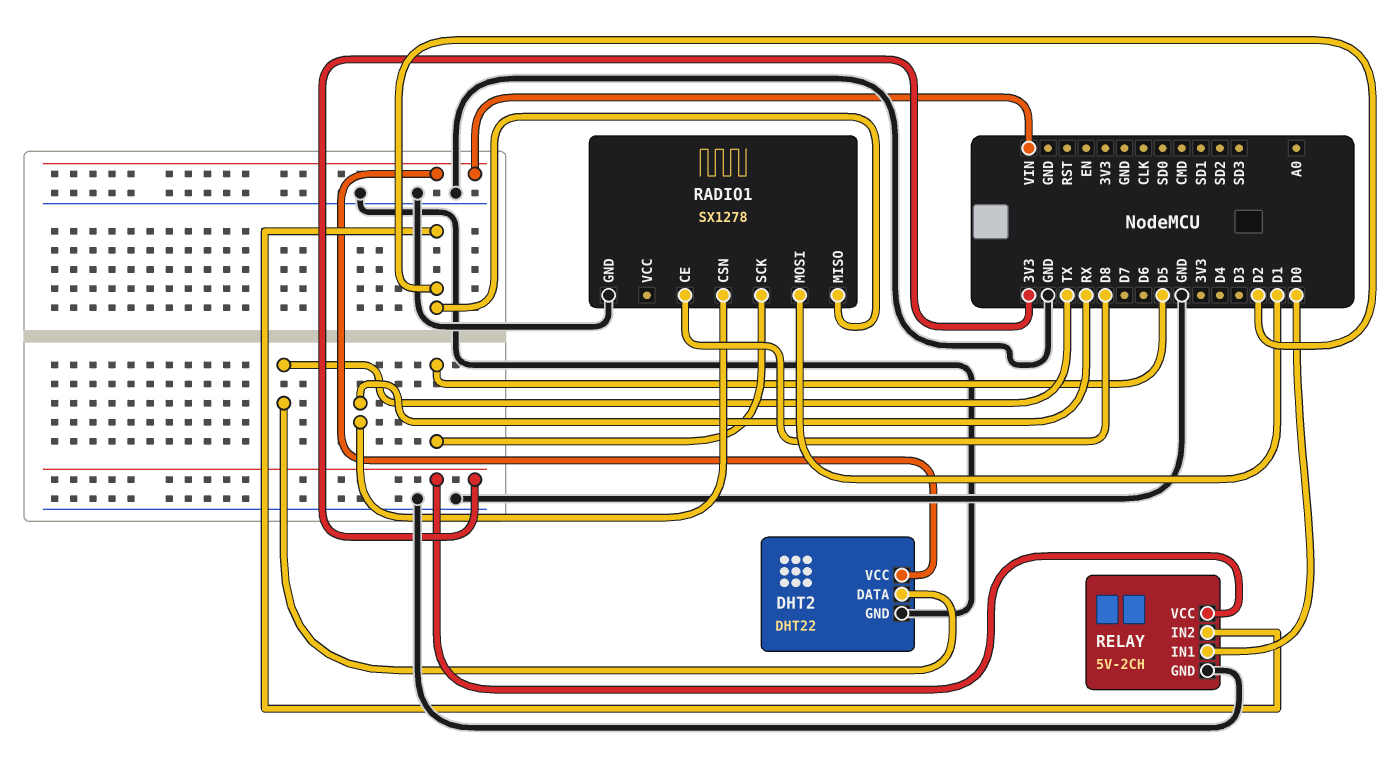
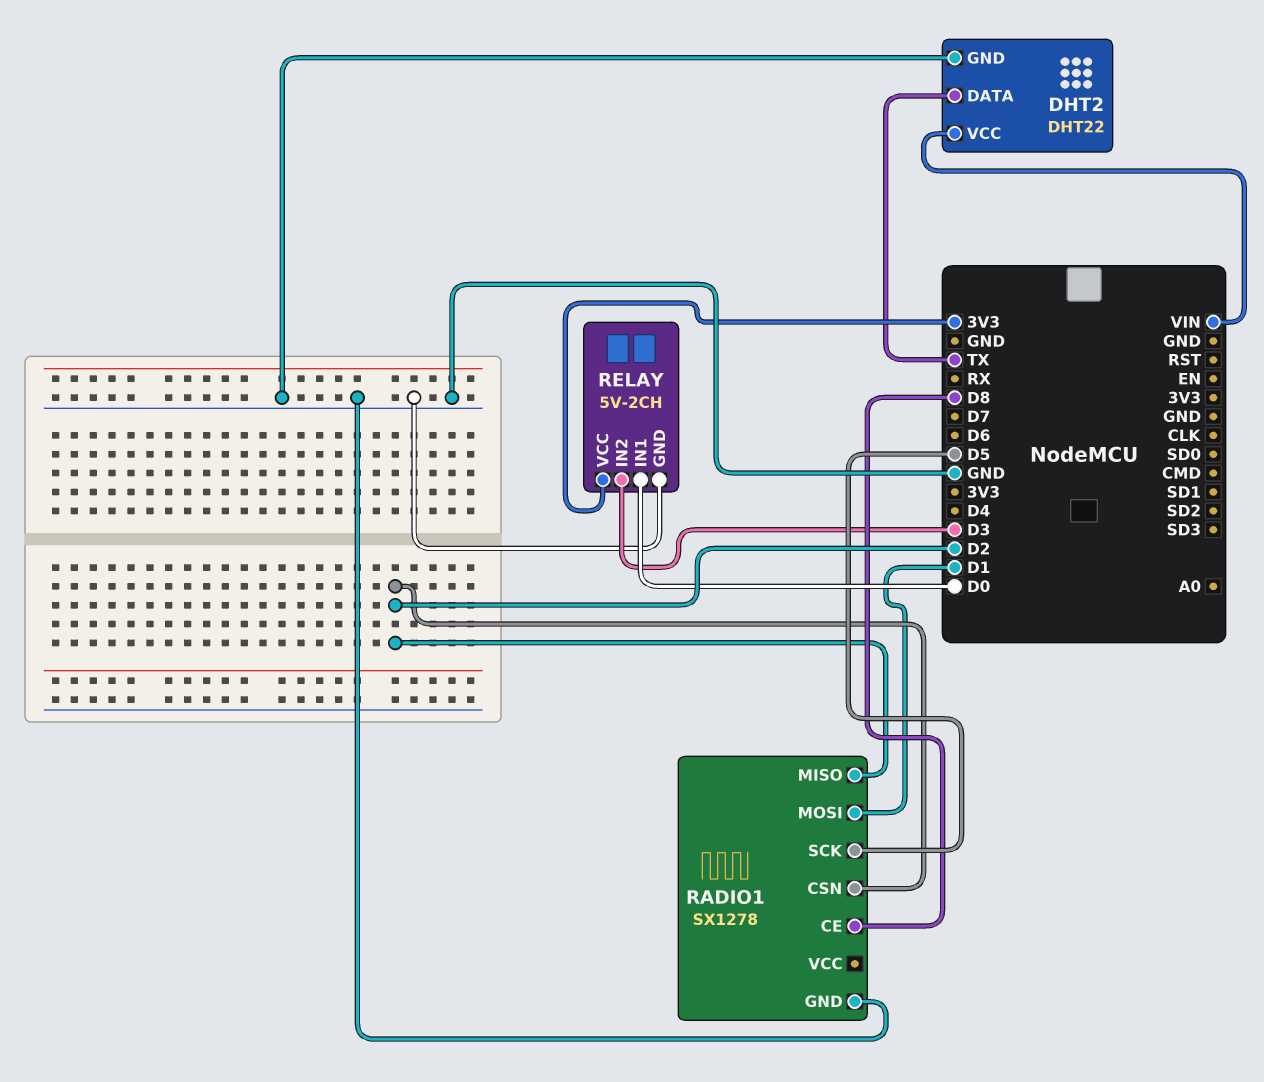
RADIO1 pin CSN: RX -> D2
RELAY pin IN2: D2 -> D3

